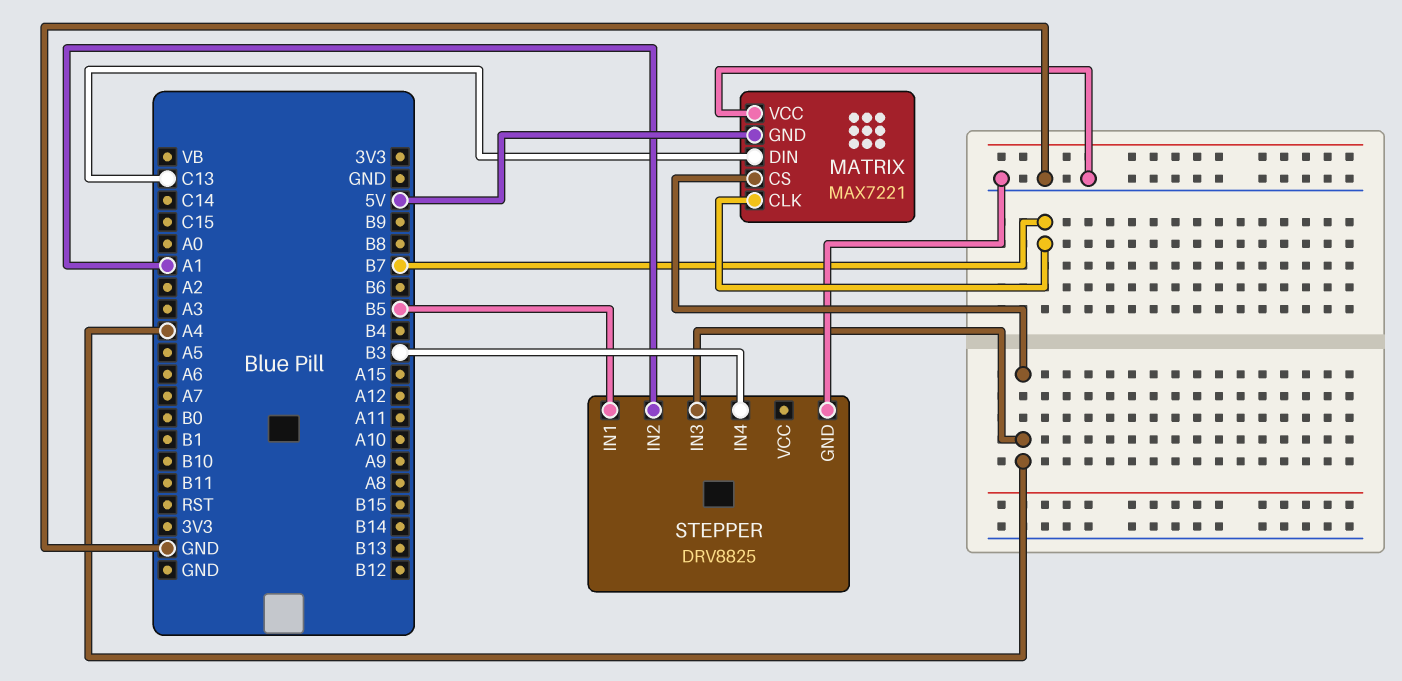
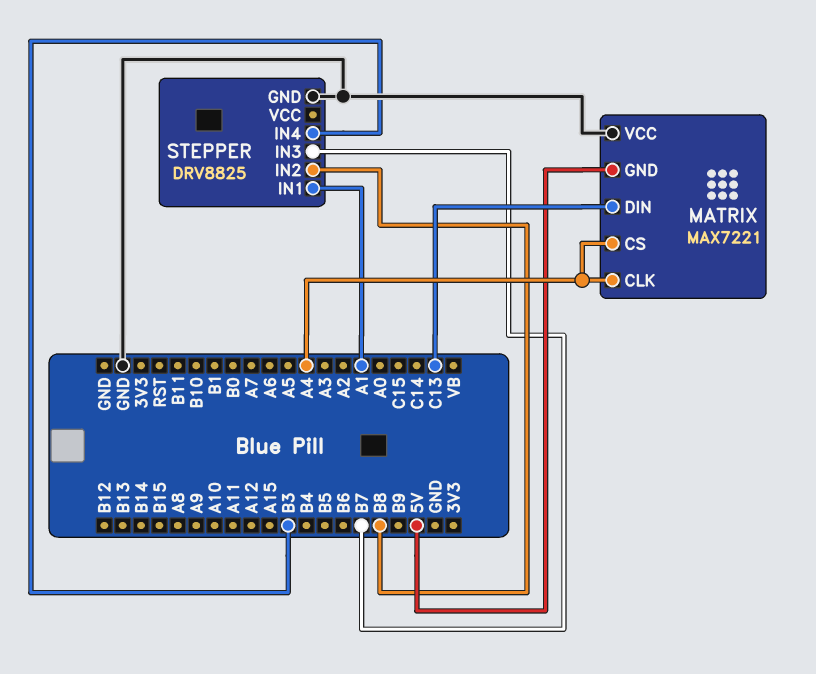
MATRIX pin CLK: B7 -> A4
STEPPER pin IN1: B5 -> A1
STEPPER pin IN2: A1 -> B8
STEPPER pin IN3: A4 -> B7

